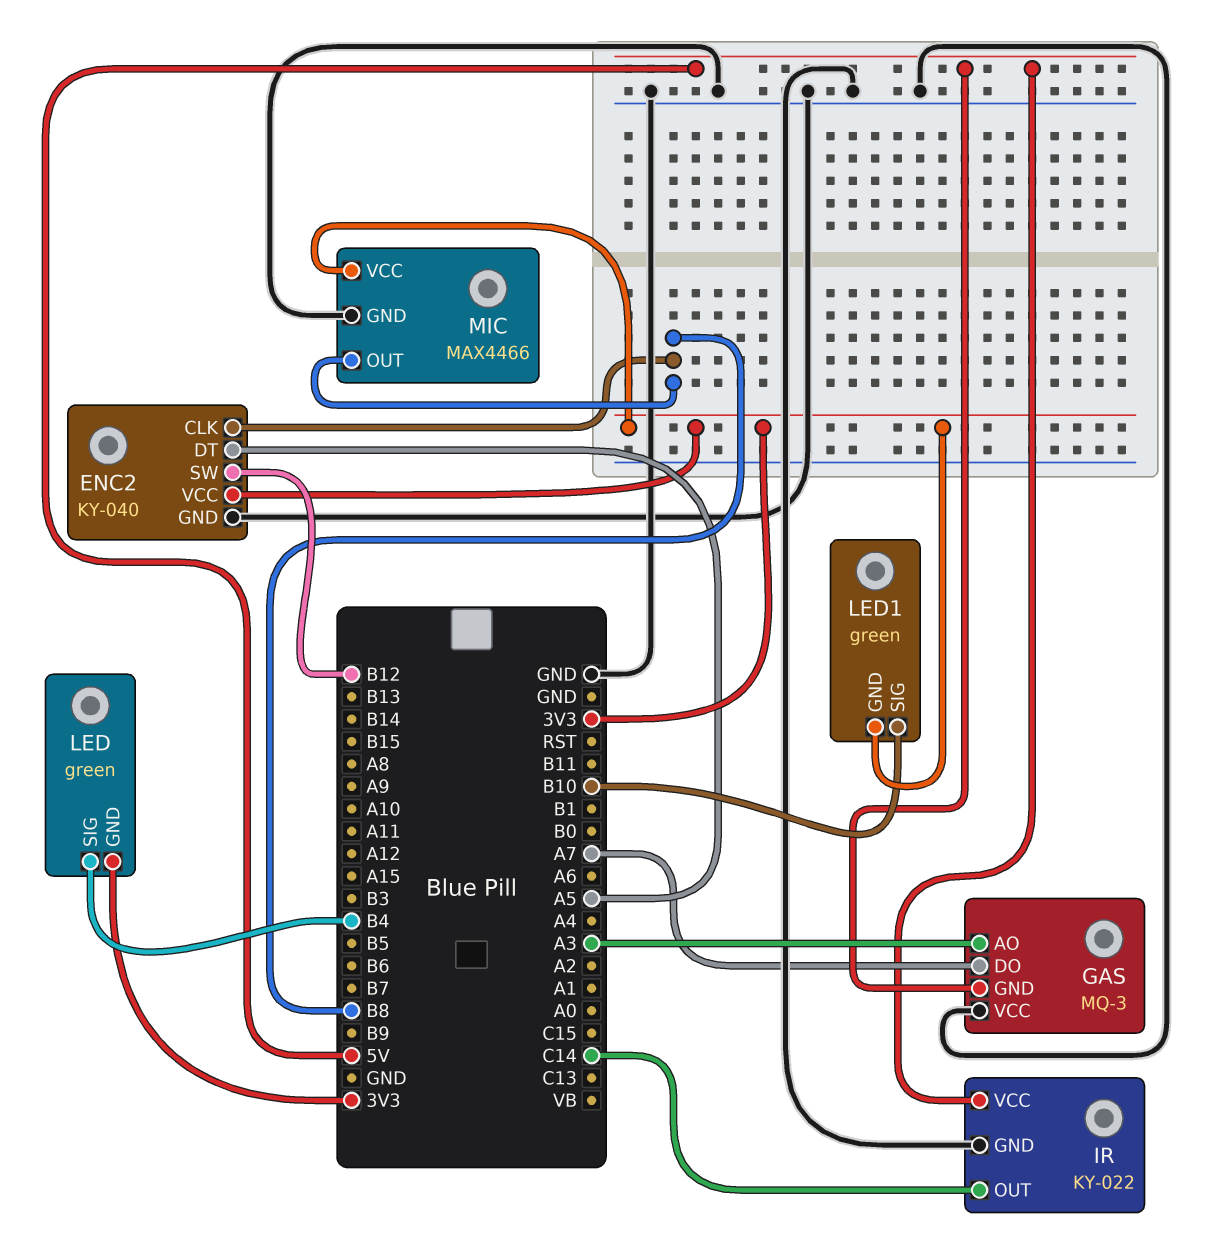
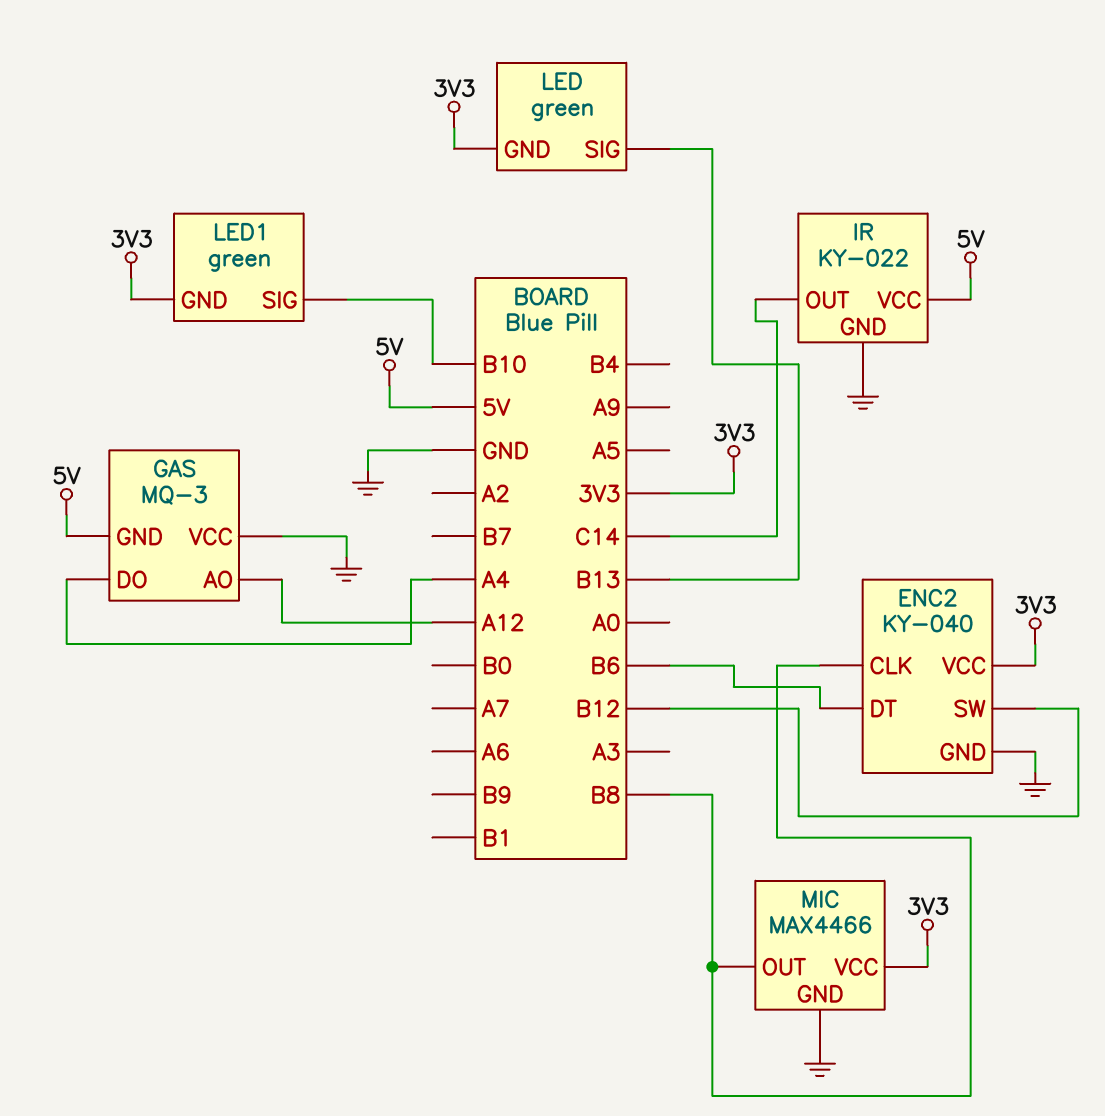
ENC2 pin DT: A5 -> B6
GAS pin AO: A3 -> A12
GAS pin DO: A7 -> A4
LED pin SIG: B4 -> B13

